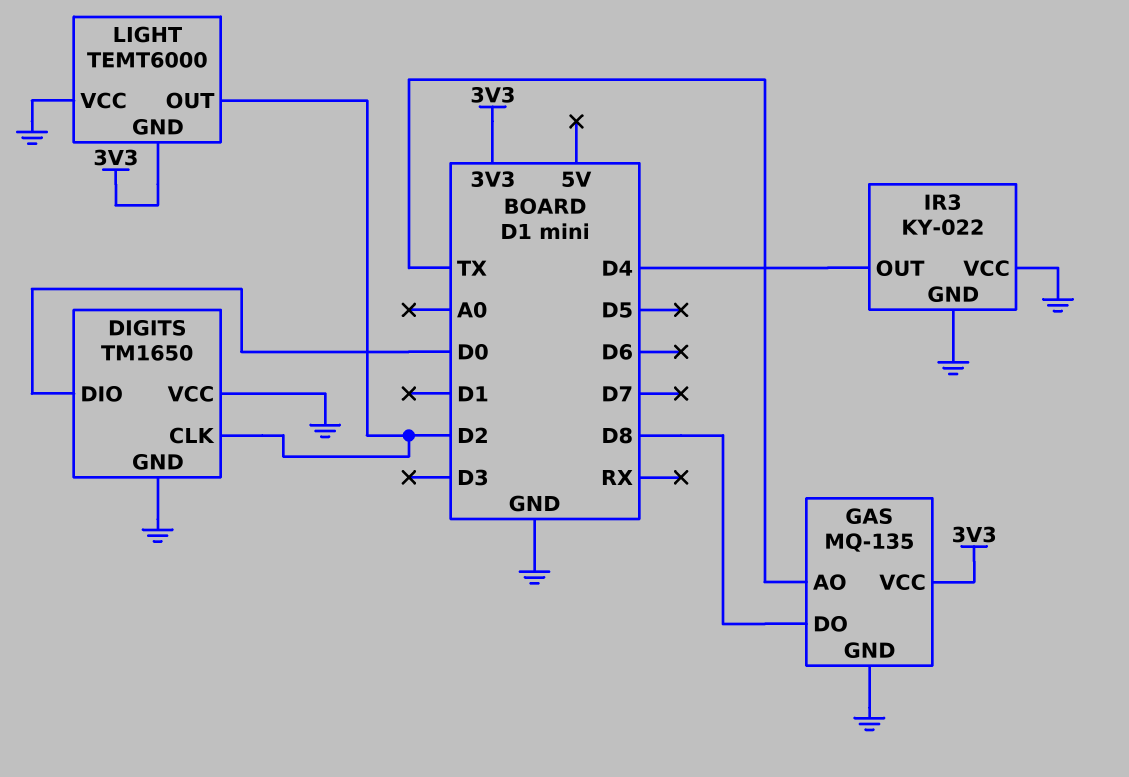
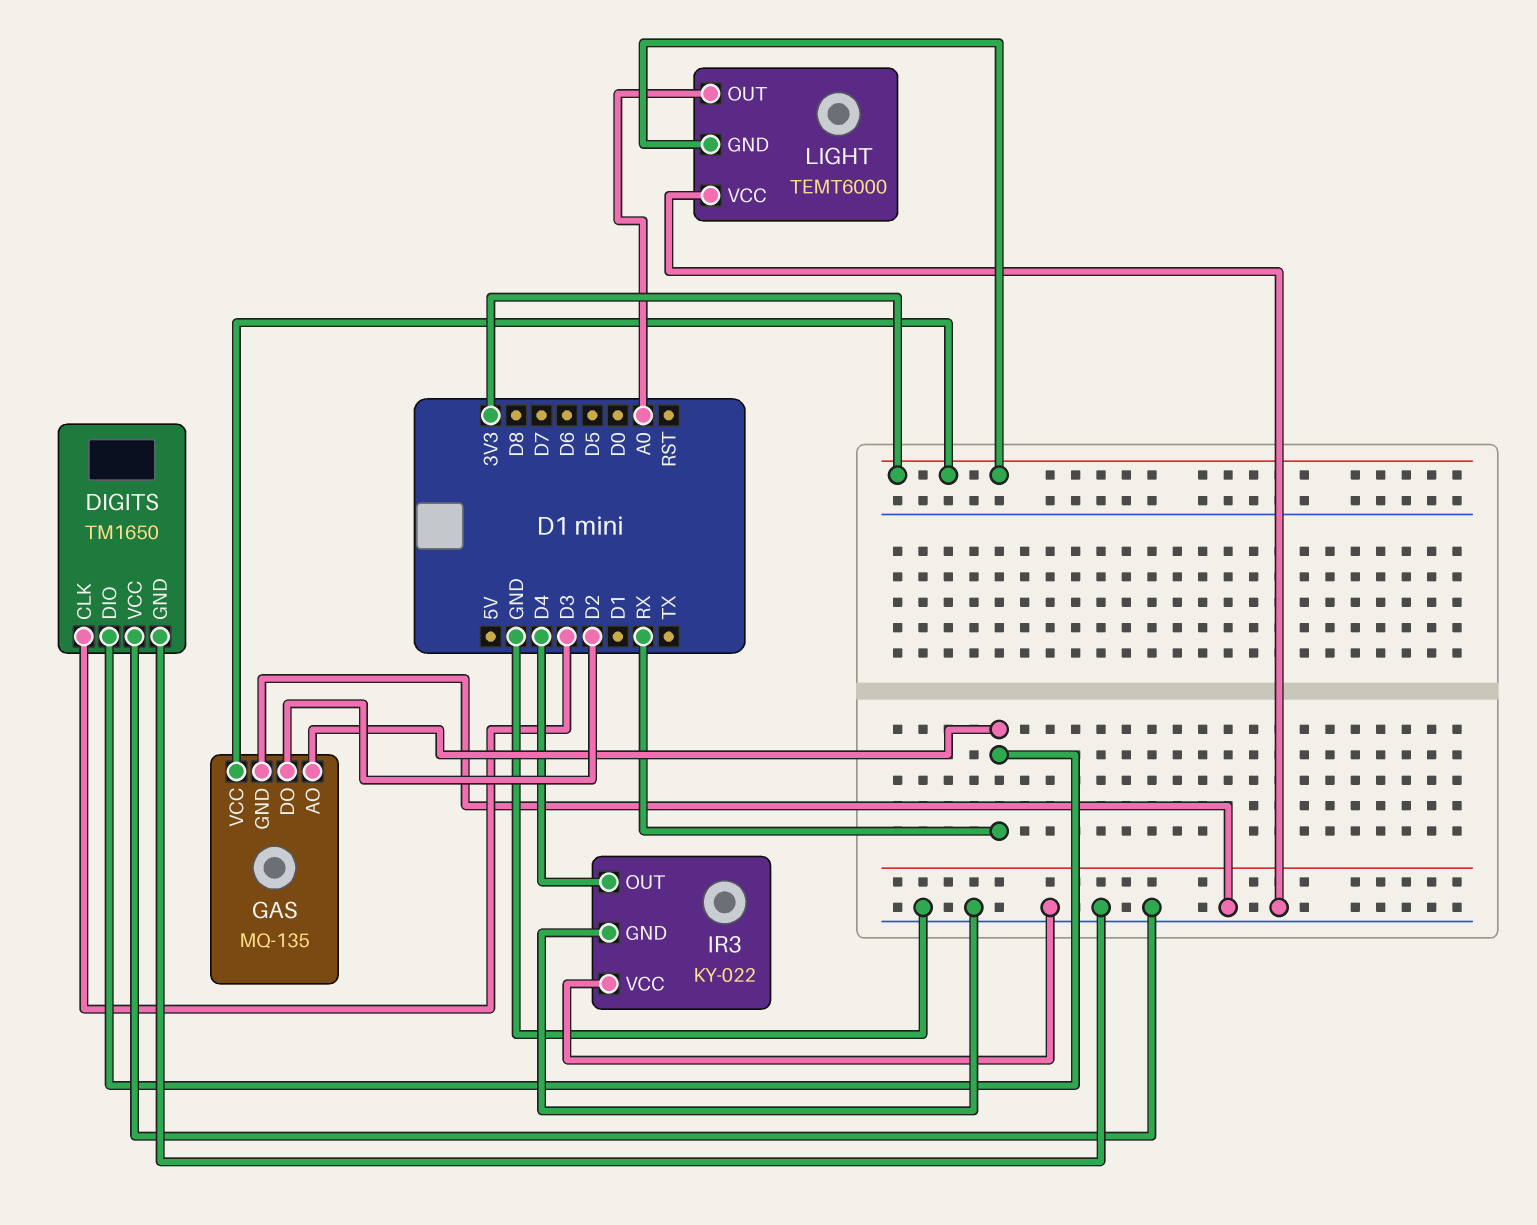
DIGITS pin CLK: D2 -> D3
DIGITS pin DIO: D0 -> RX
GAS pin AO: TX -> RX
GAS pin DO: D8 -> D2
LIGHT pin OUT: D2 -> A0

